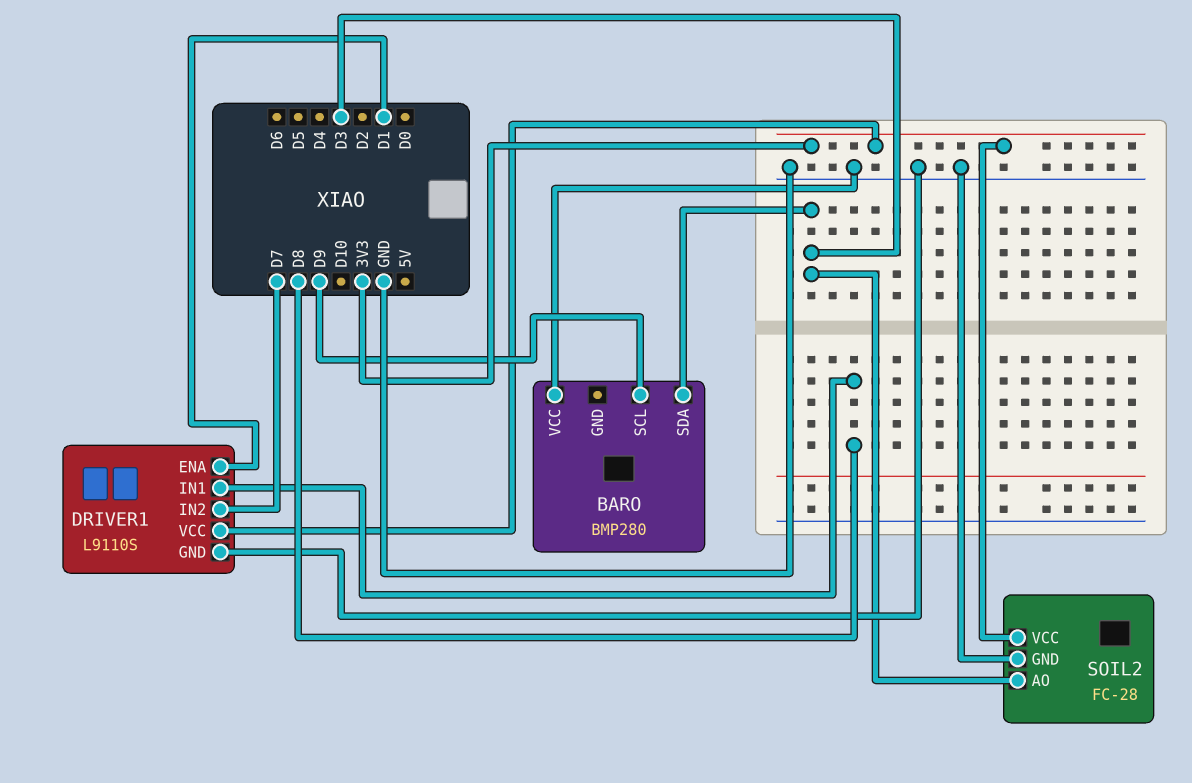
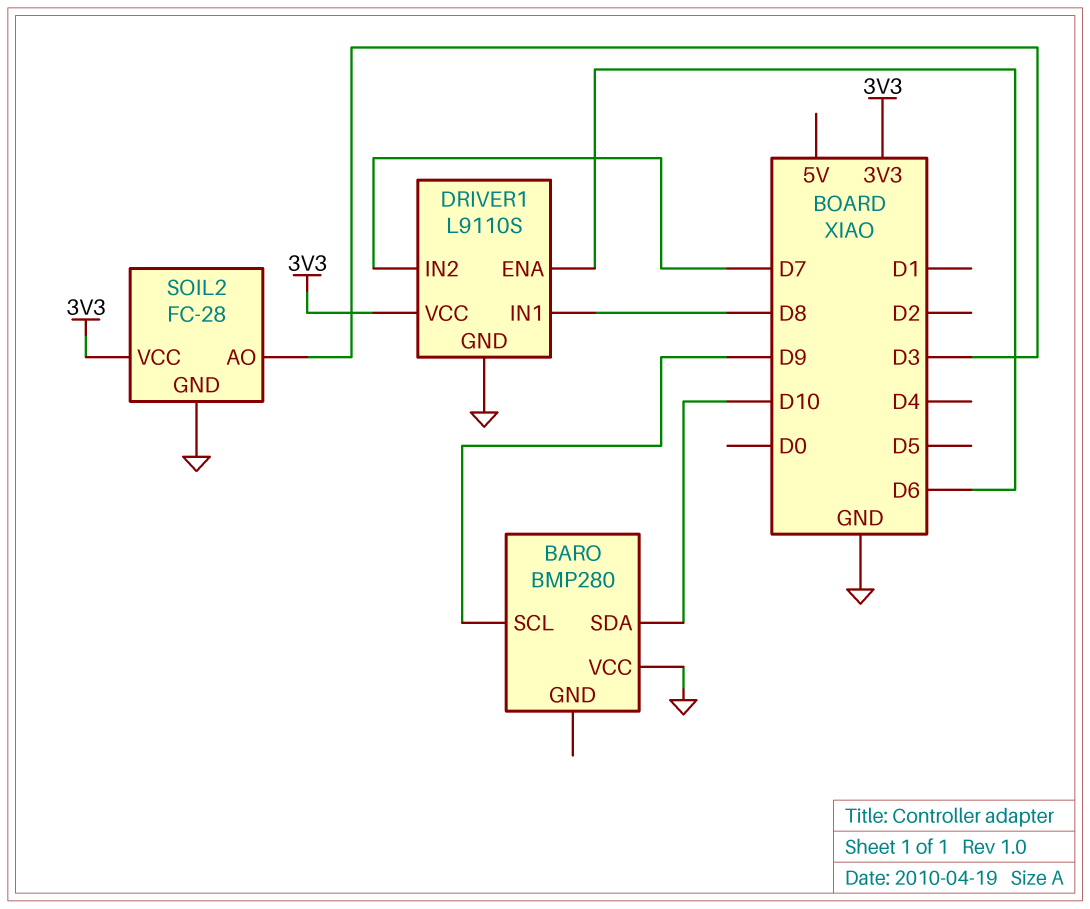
BARO pin SDA: D3 -> D10
DRIVER1 pin ENA: D1 -> D6

